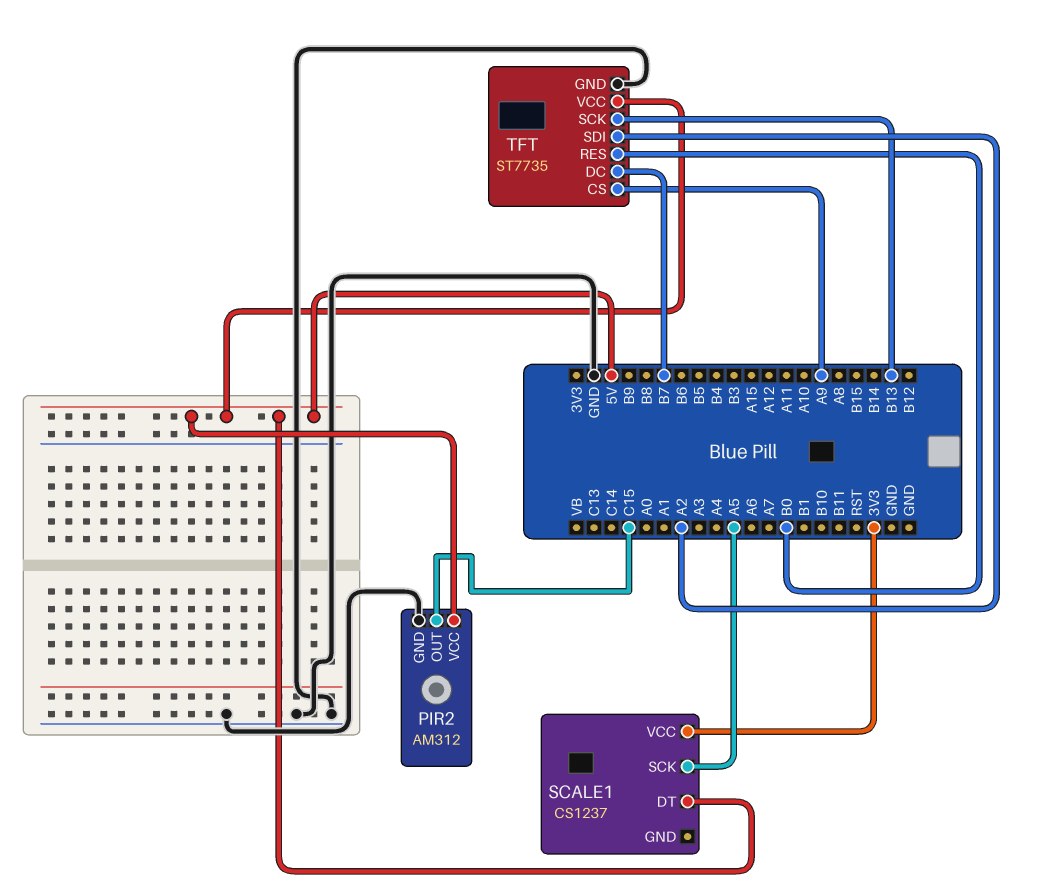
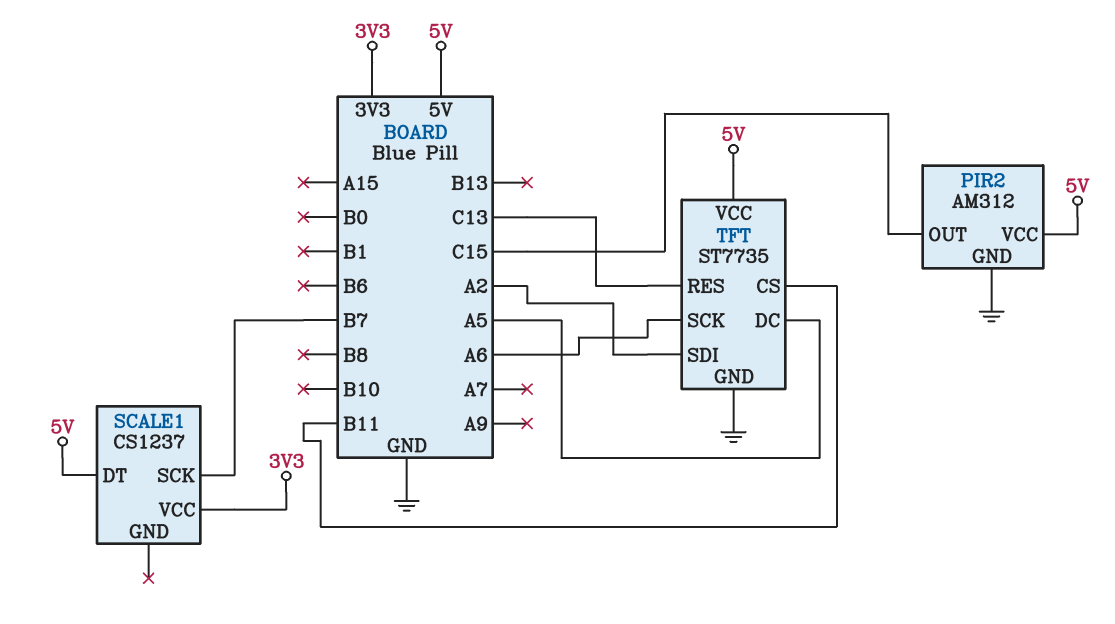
SCALE1 pin SCK: A5 -> B7
TFT pin CS: A9 -> B11
TFT pin DC: B7 -> A5
TFT pin RES: B0 -> C13
TFT pin SCK: B13 -> A6

